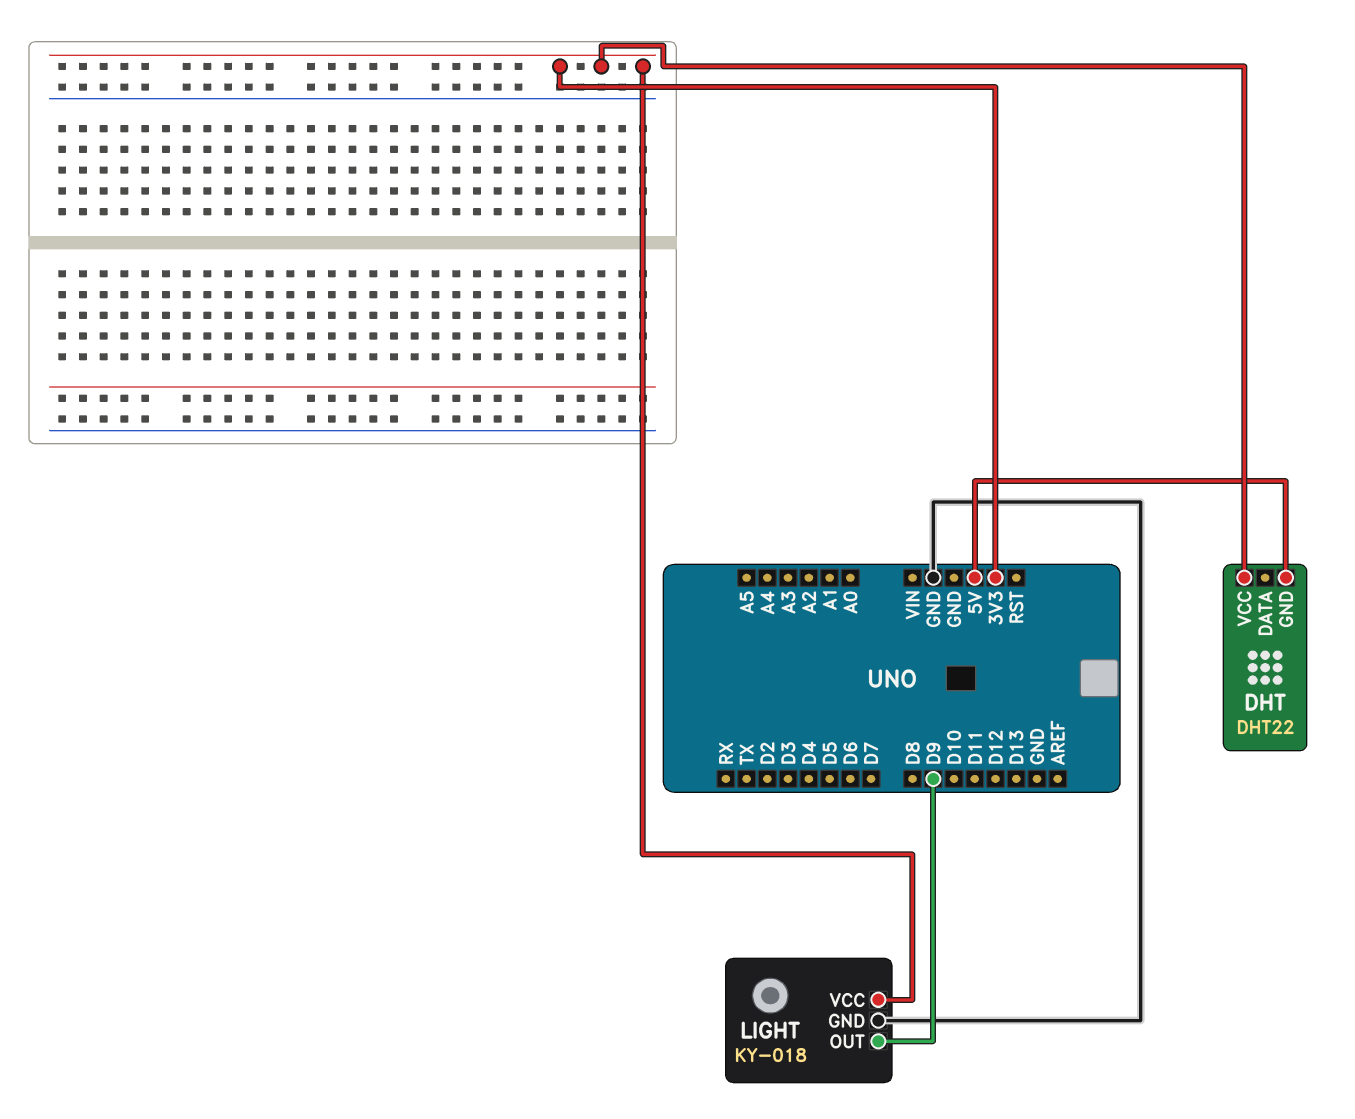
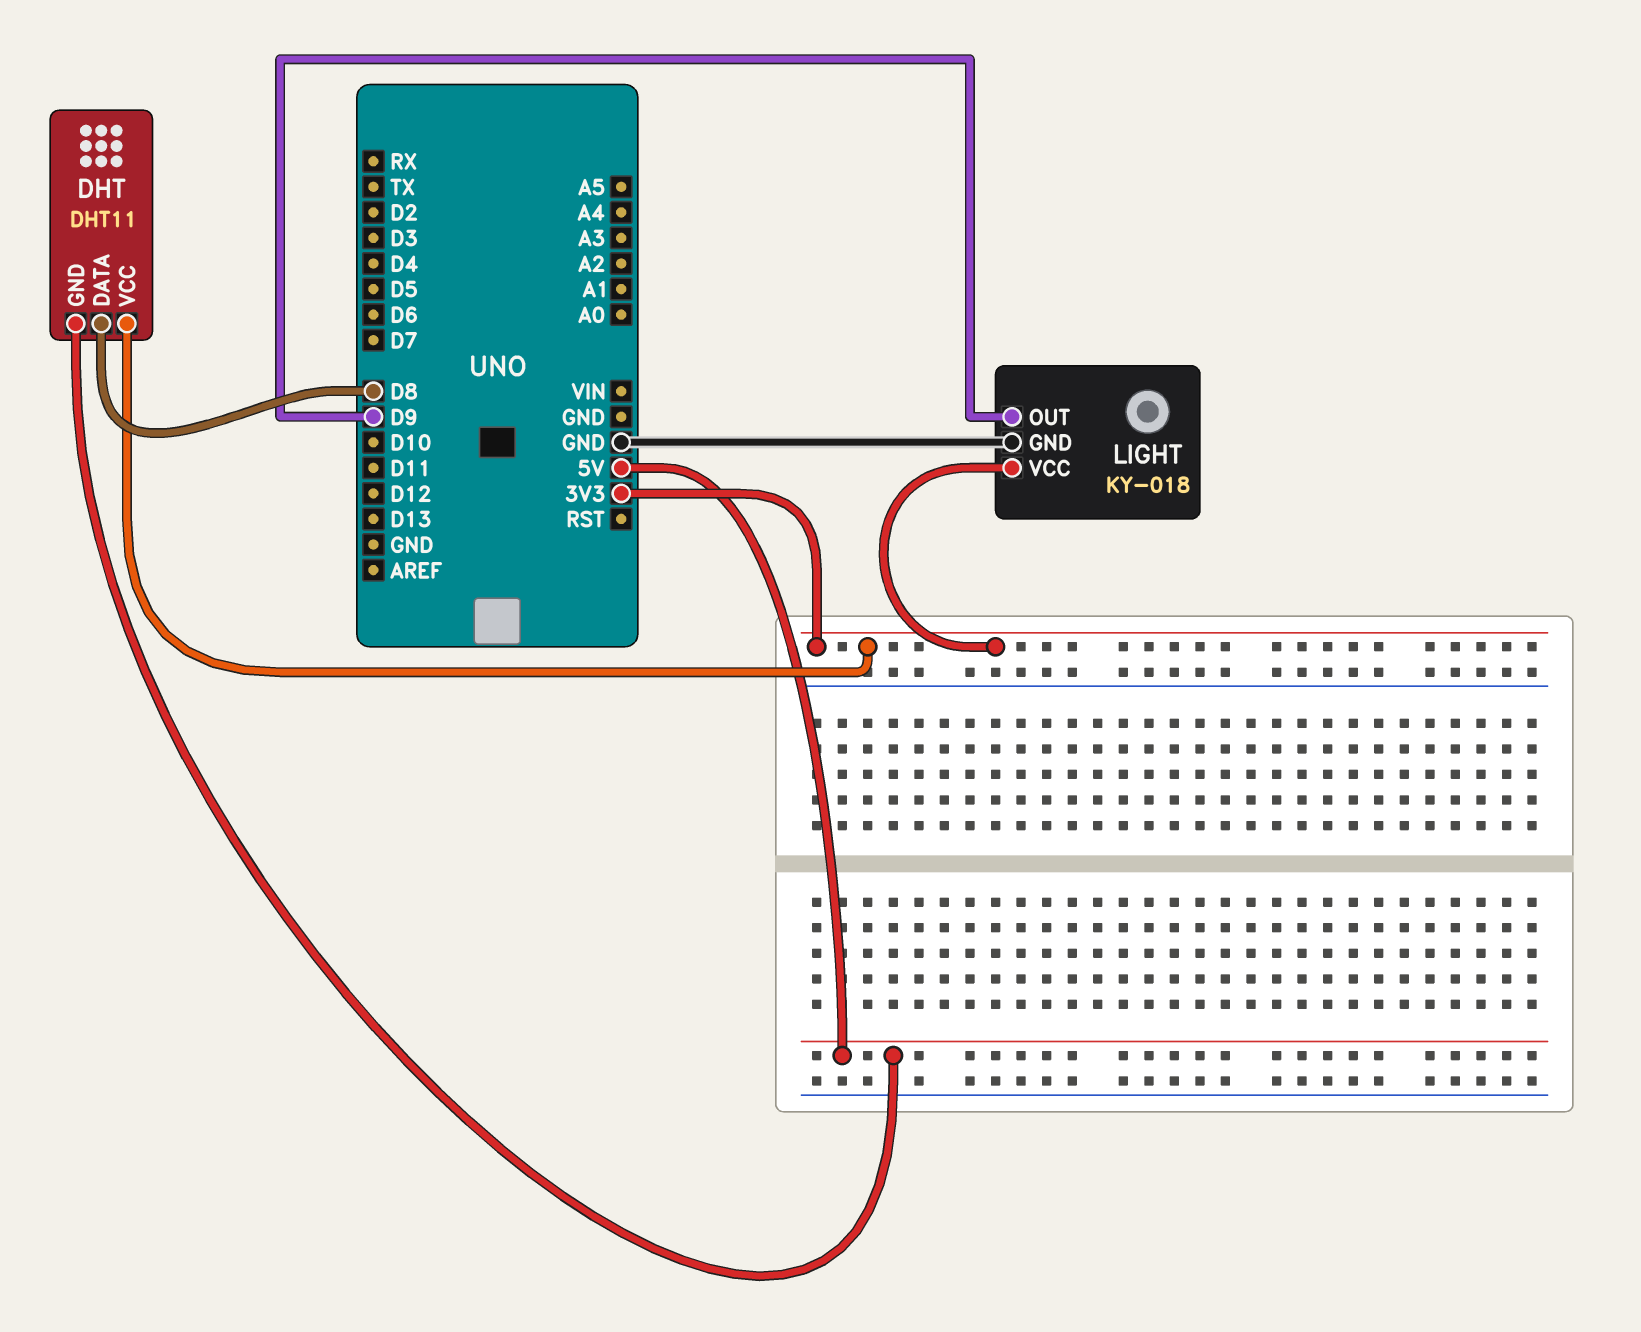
DHT: DHT22 -> DHT11
DHT pin DATA: none -> D8

